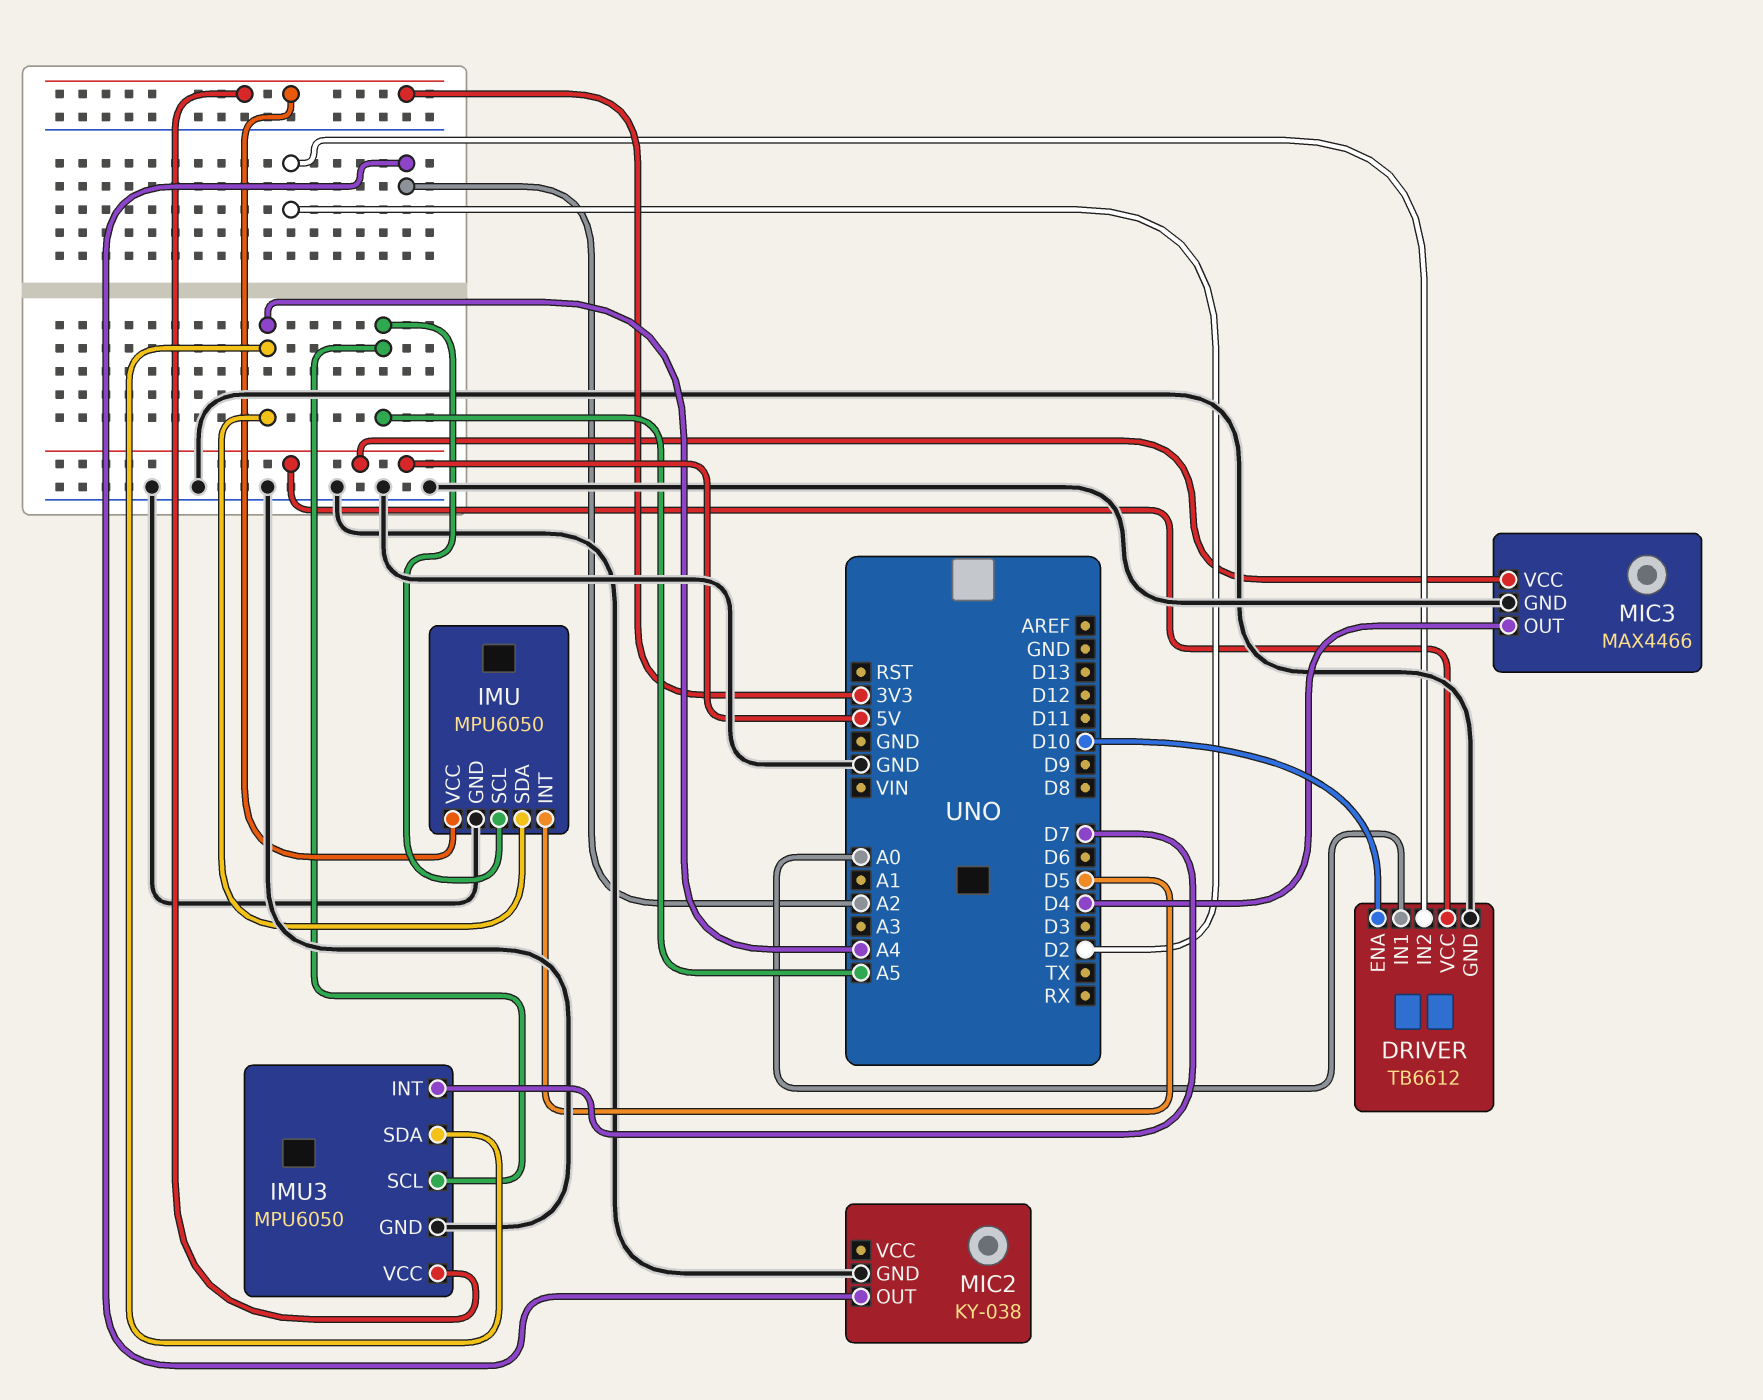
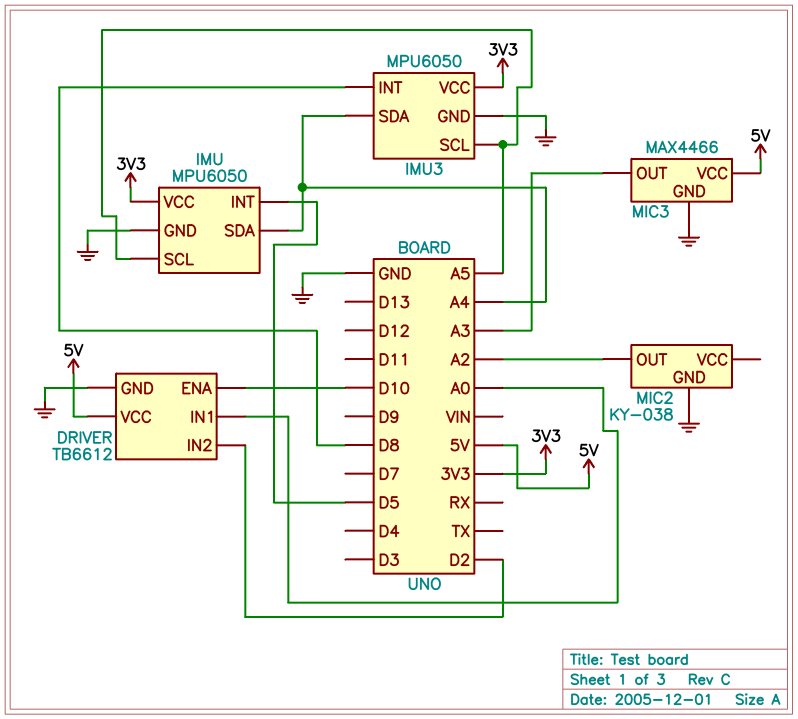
IMU3 pin INT: D7 -> D8
MIC3 pin OUT: D4 -> A3

